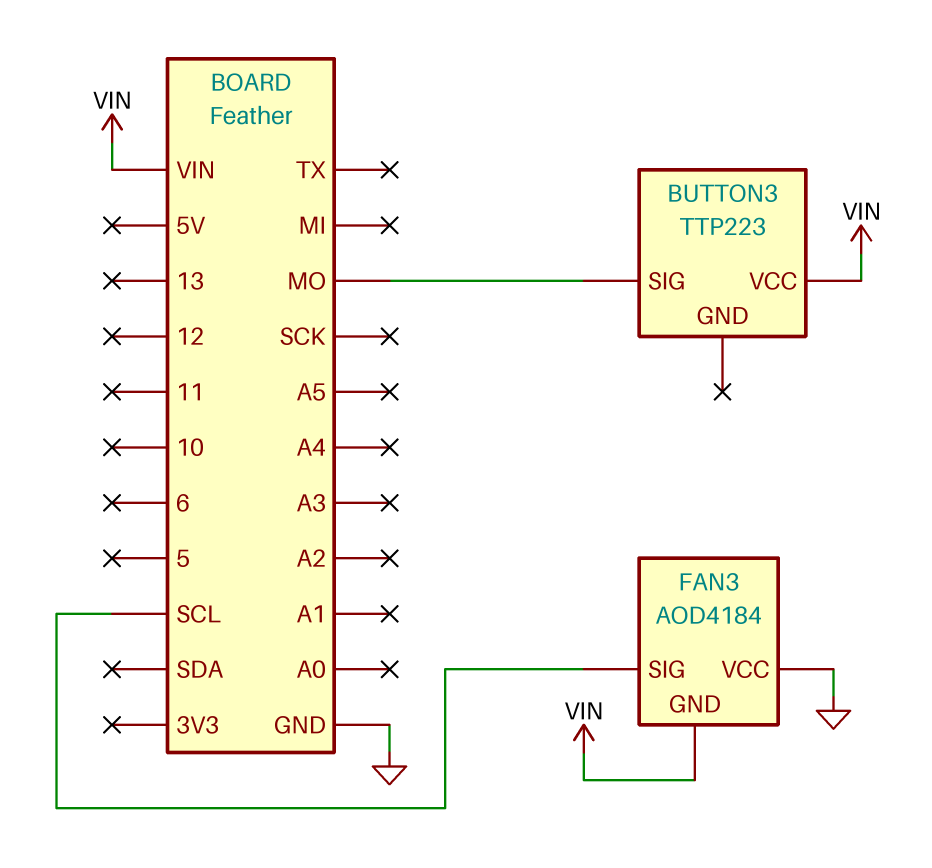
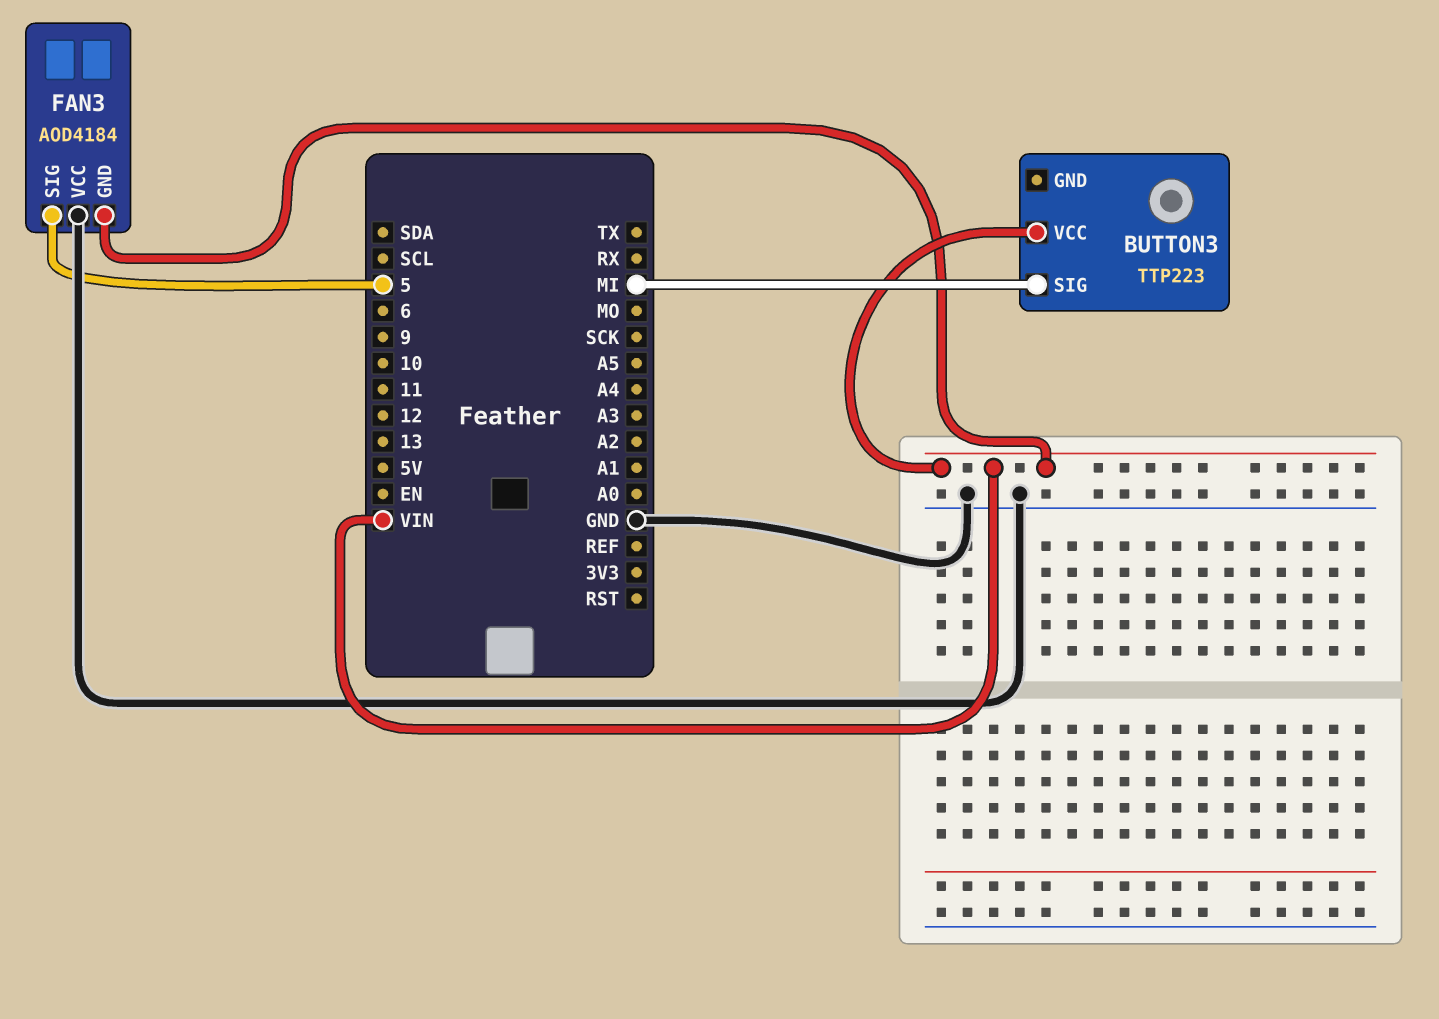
BUTTON3 pin SIG: MO -> MI
FAN3 pin SIG: SCL -> 5

